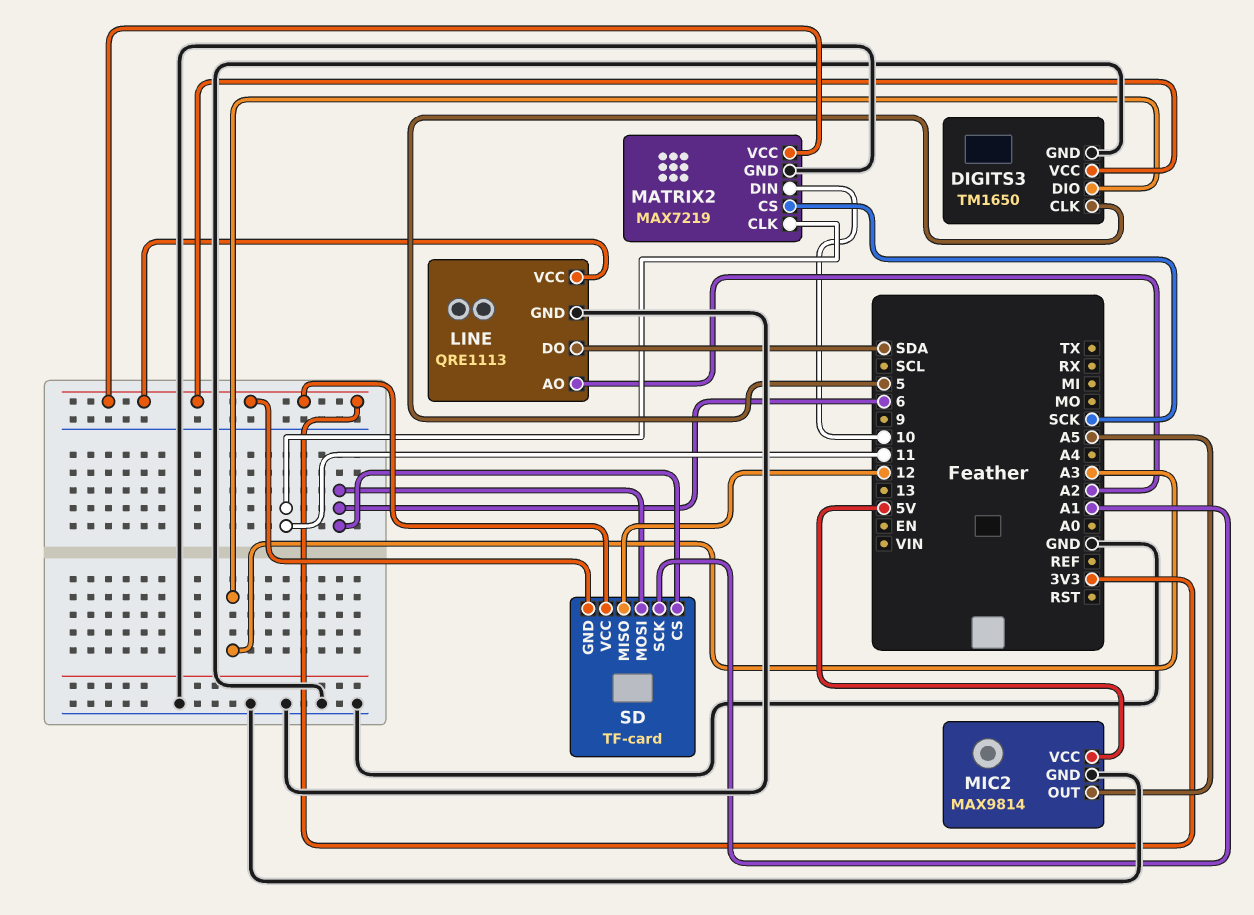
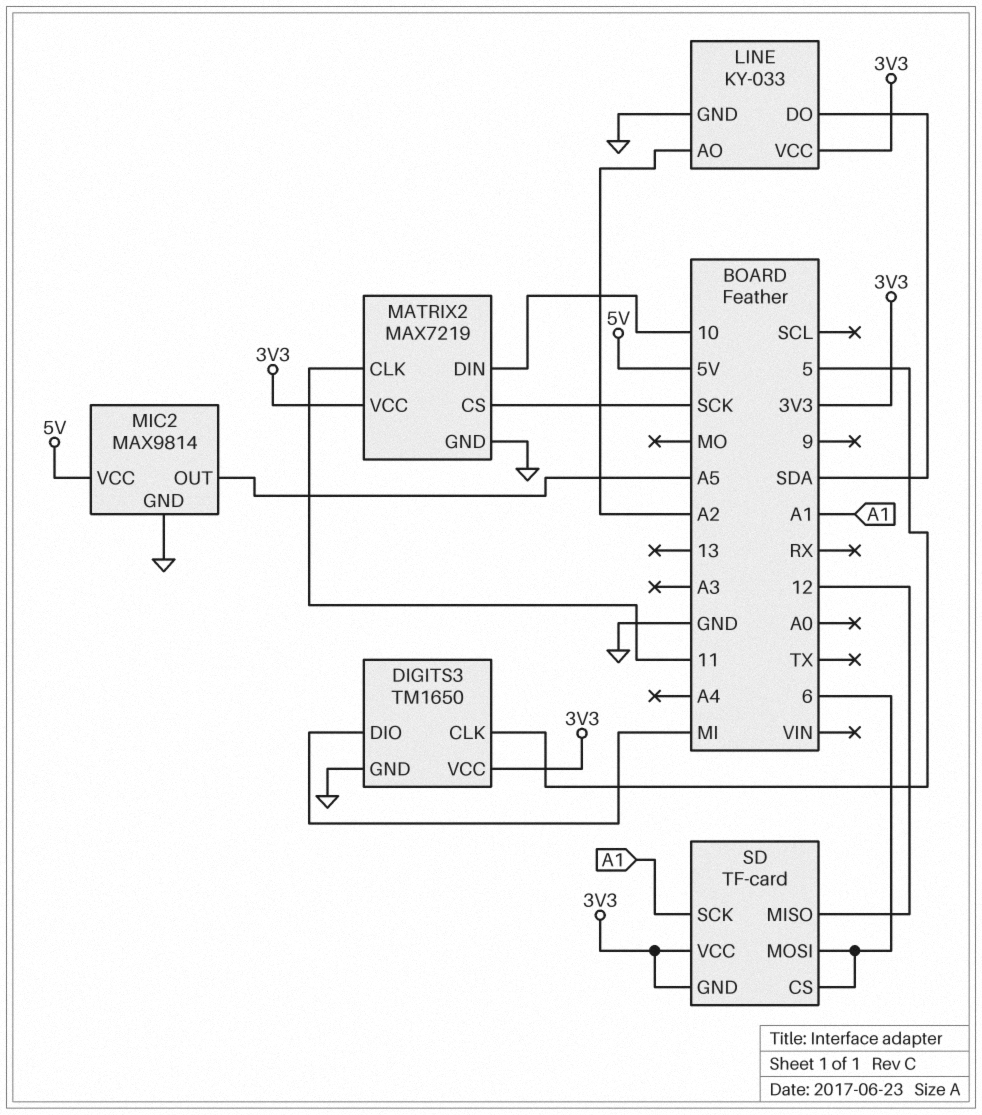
DIGITS3 pin DIO: A3 -> MI
LINE: QRE1113 -> KY-033

